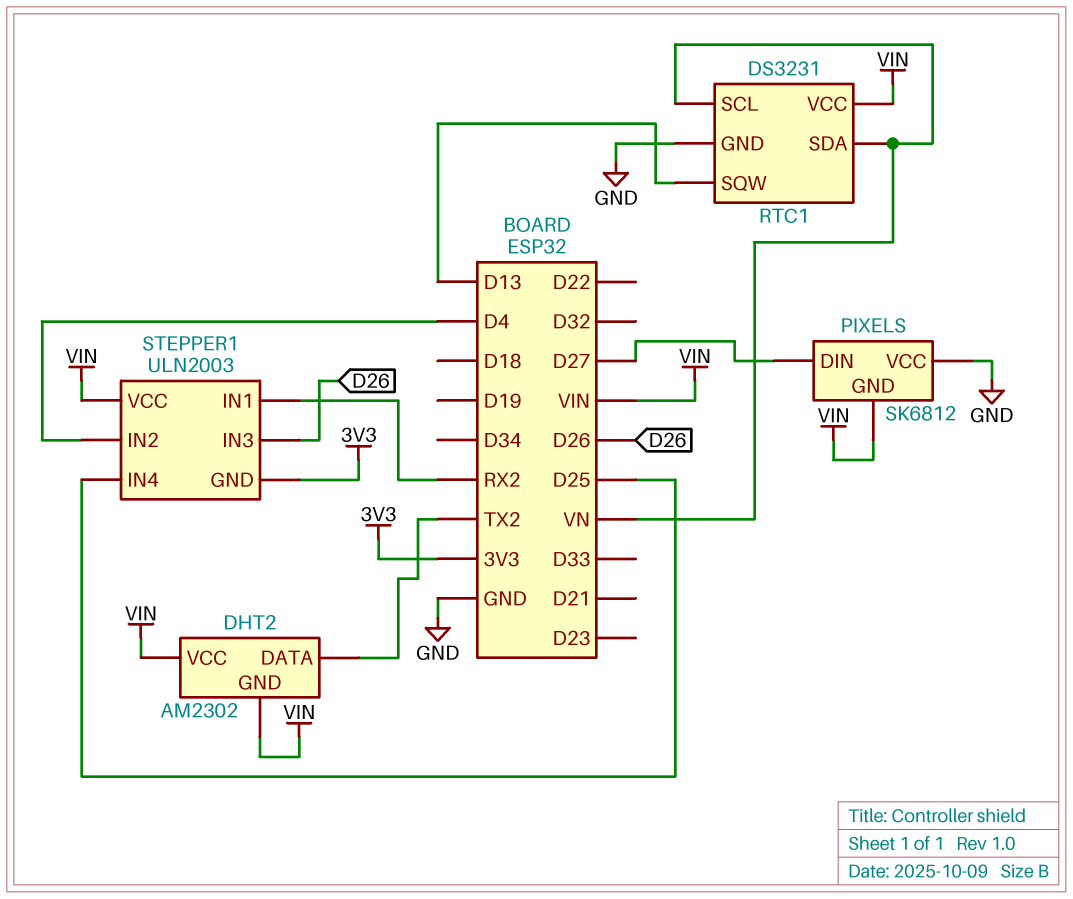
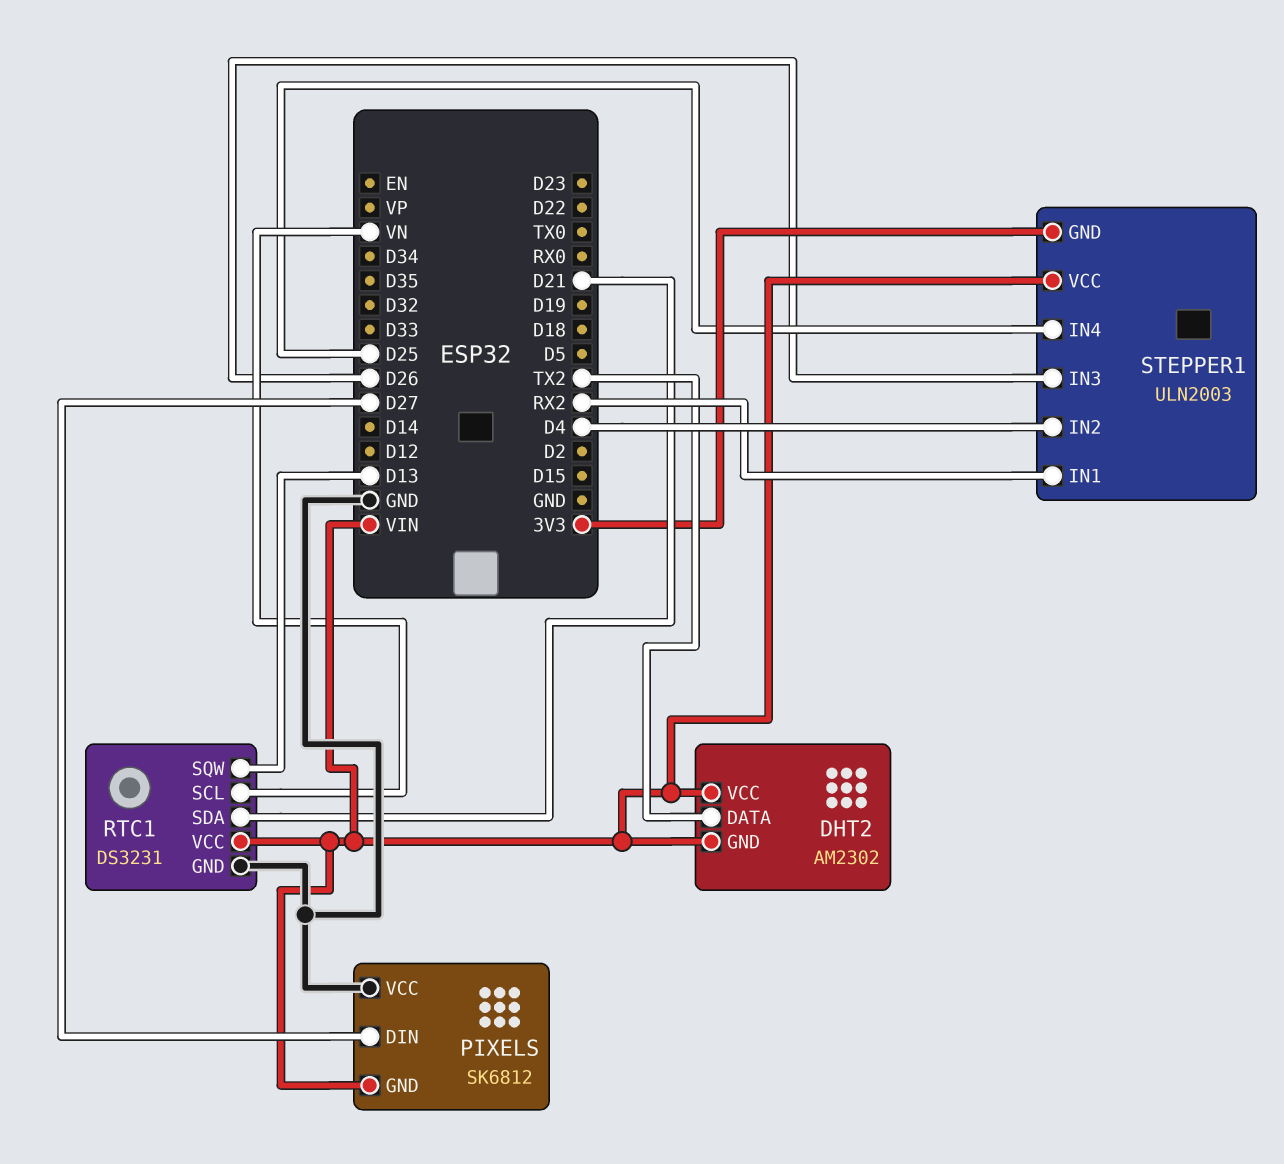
RTC1 pin SDA: VN -> D21

